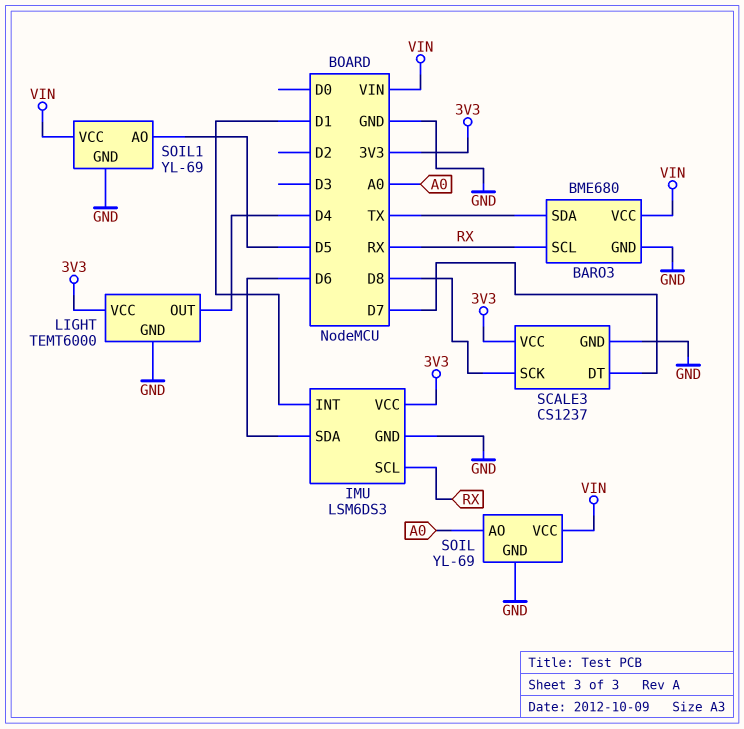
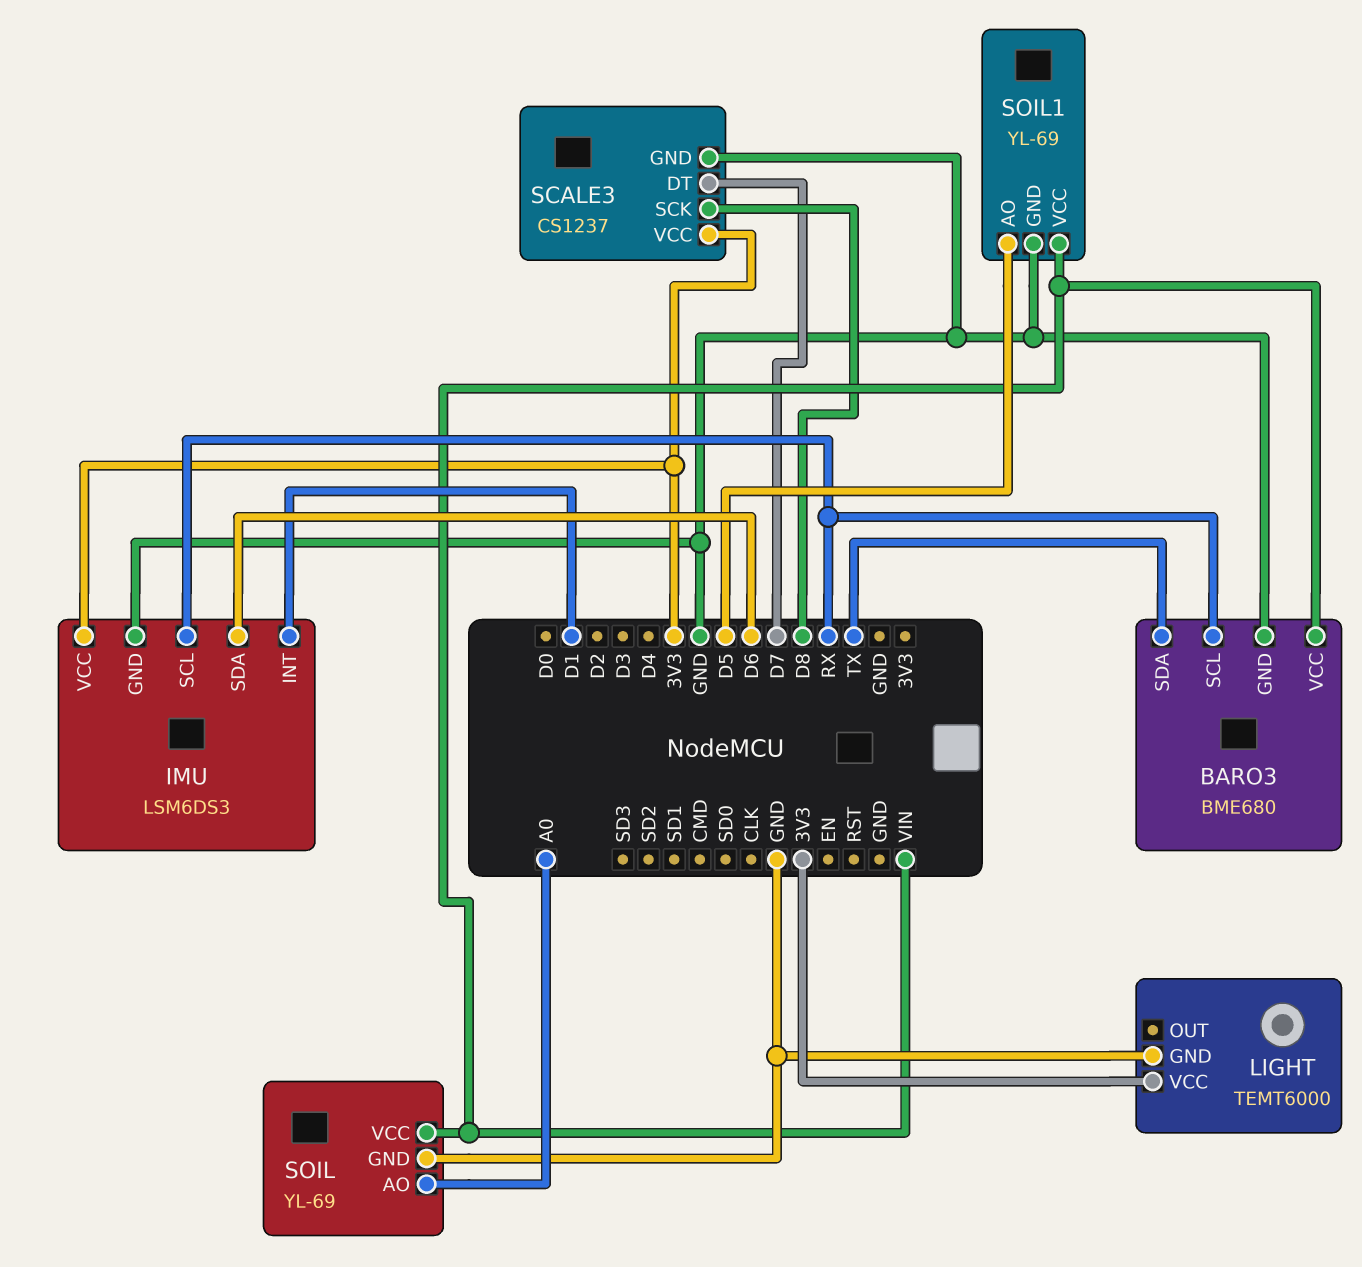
LIGHT pin OUT: D4 -> none

